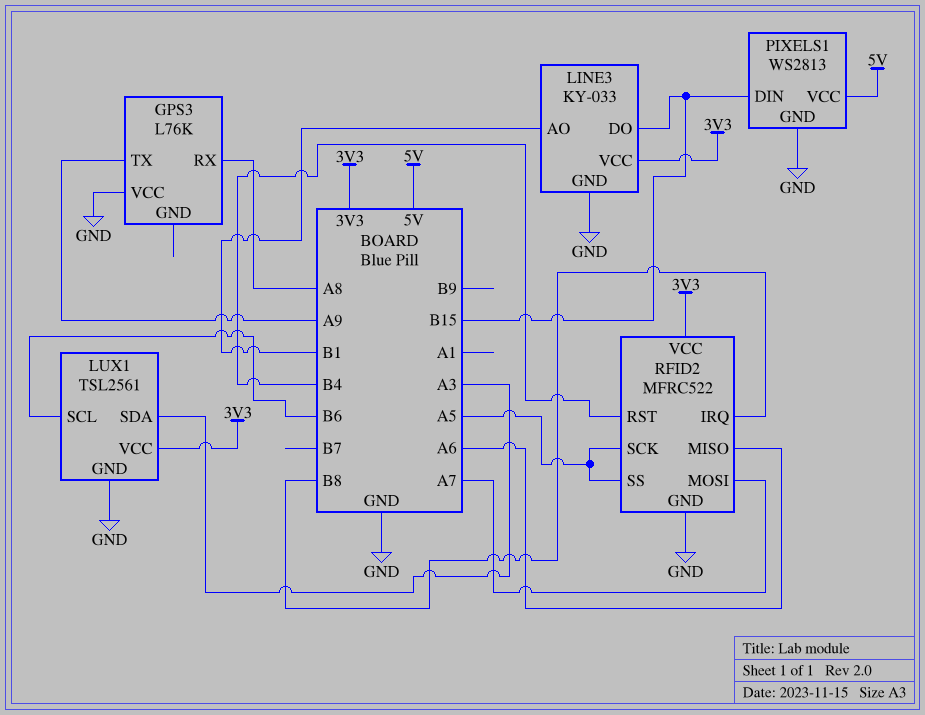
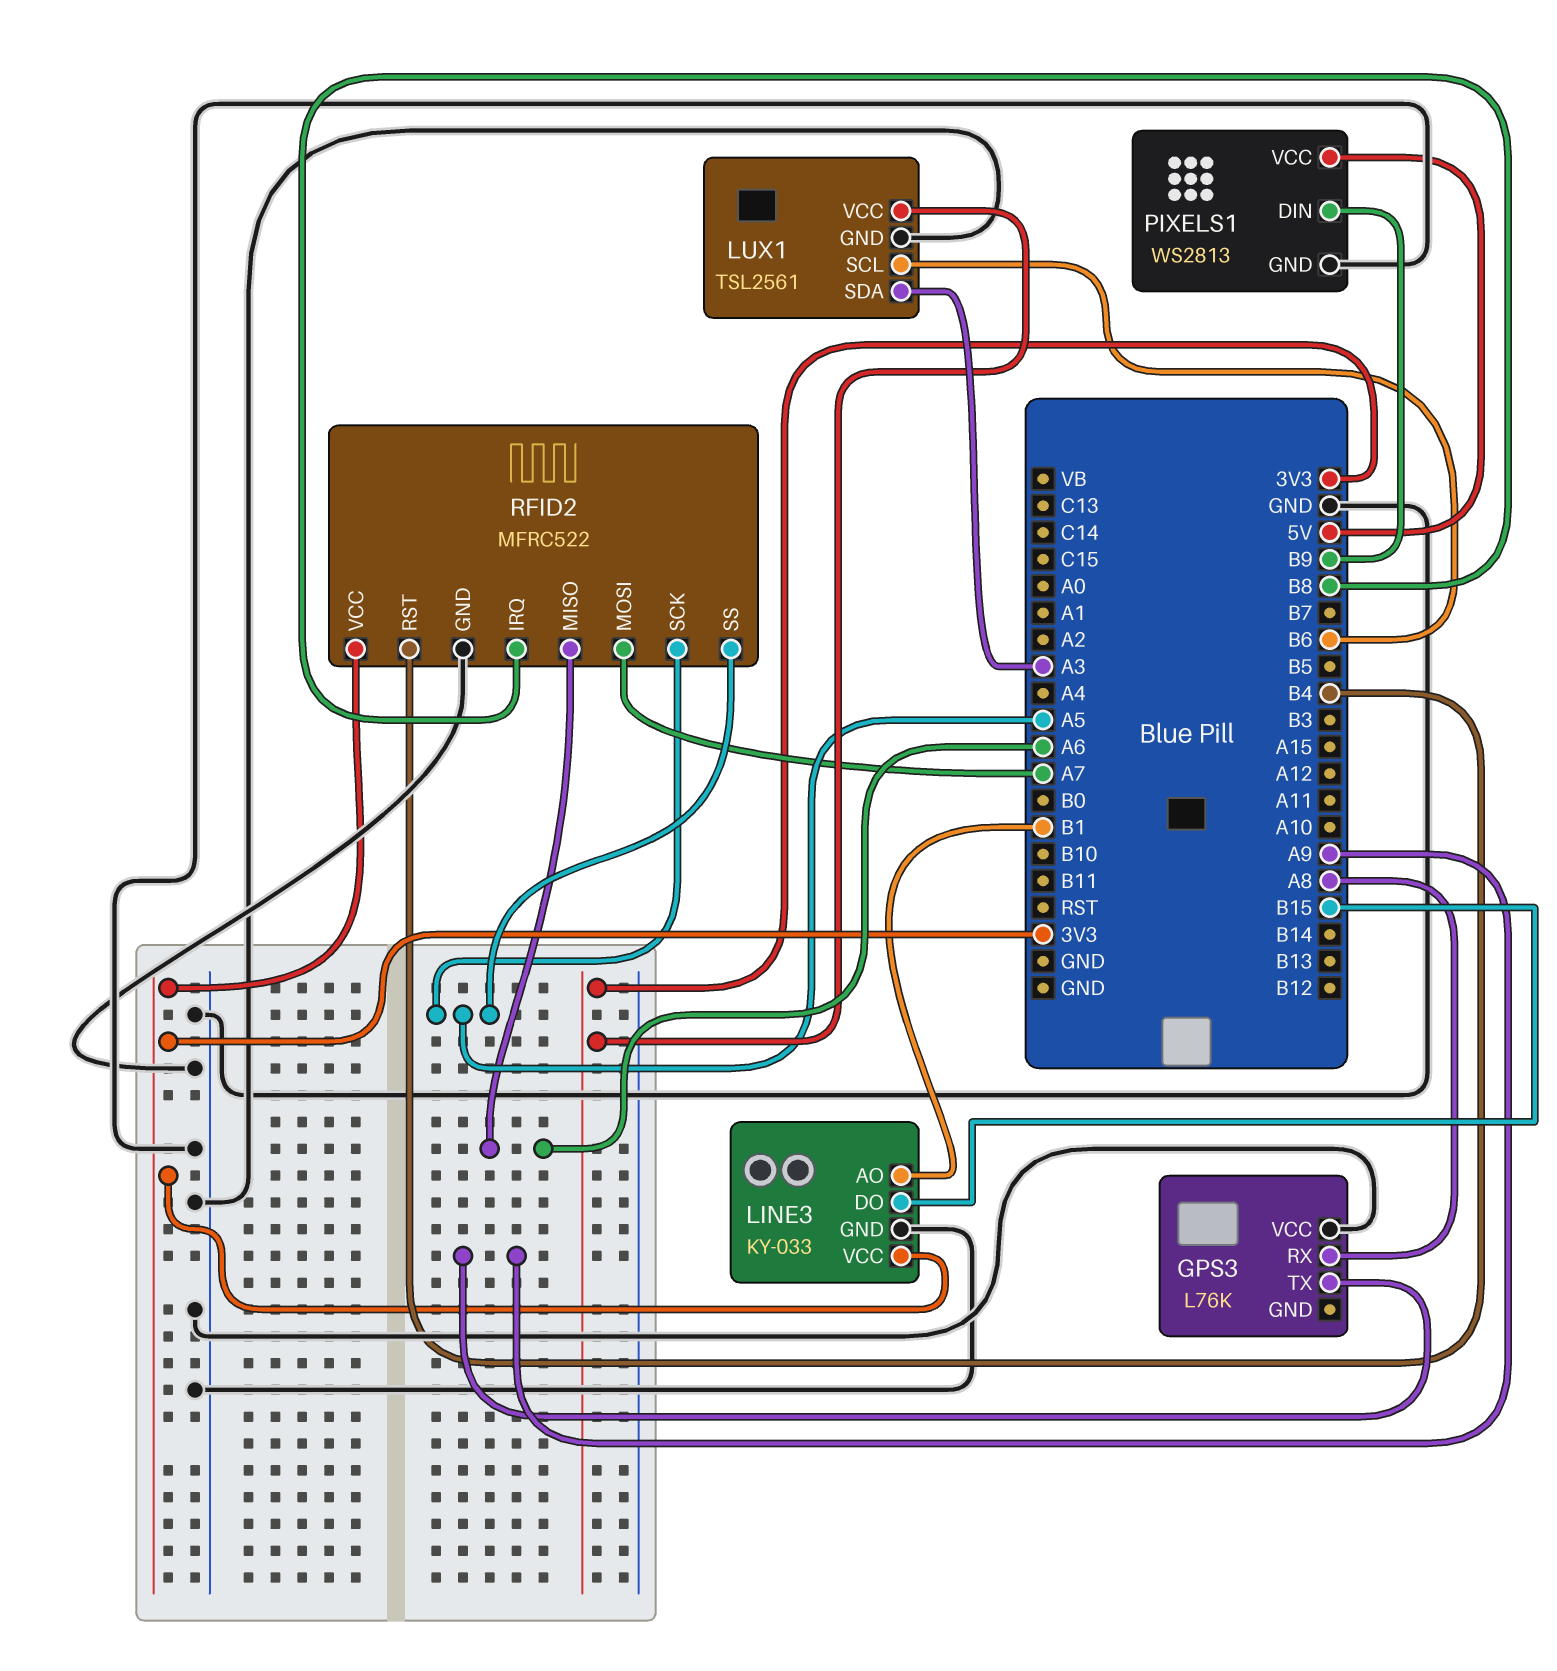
PIXELS1 pin DIN: B15 -> B9

